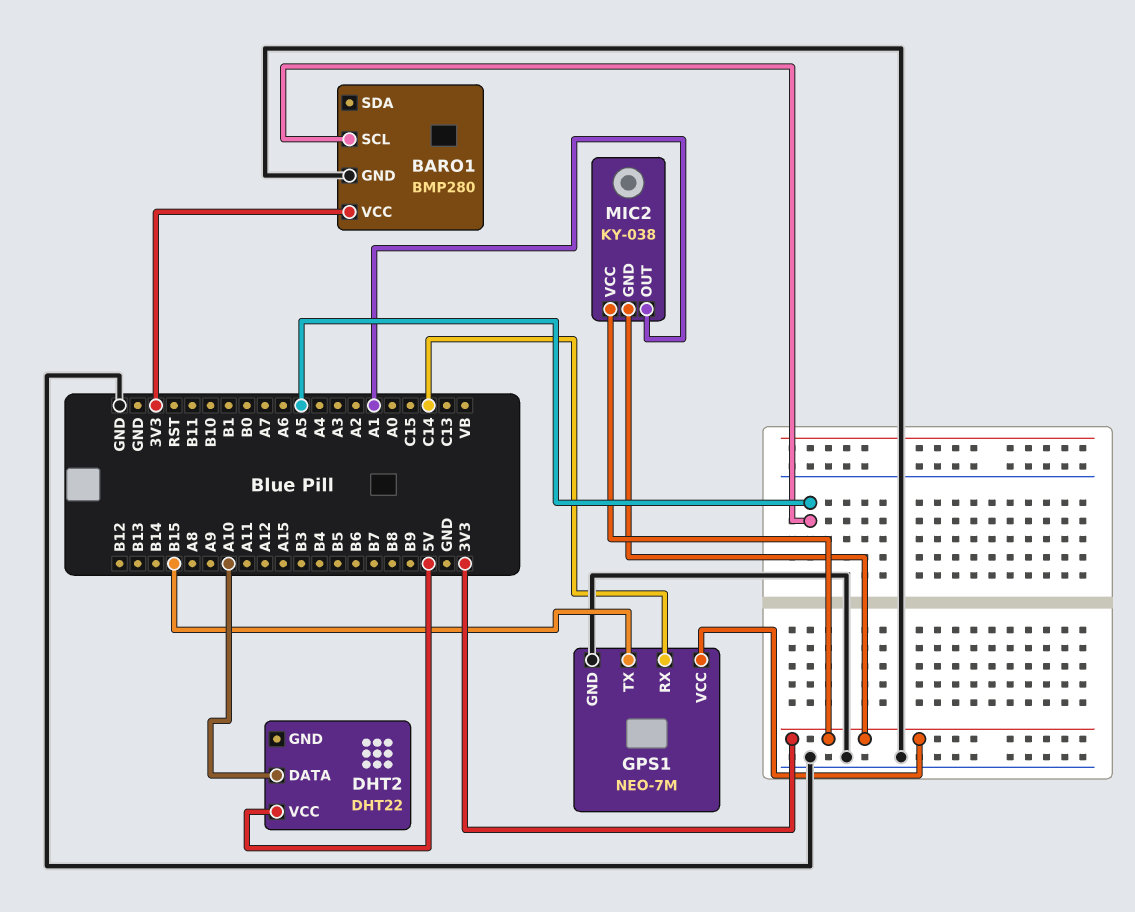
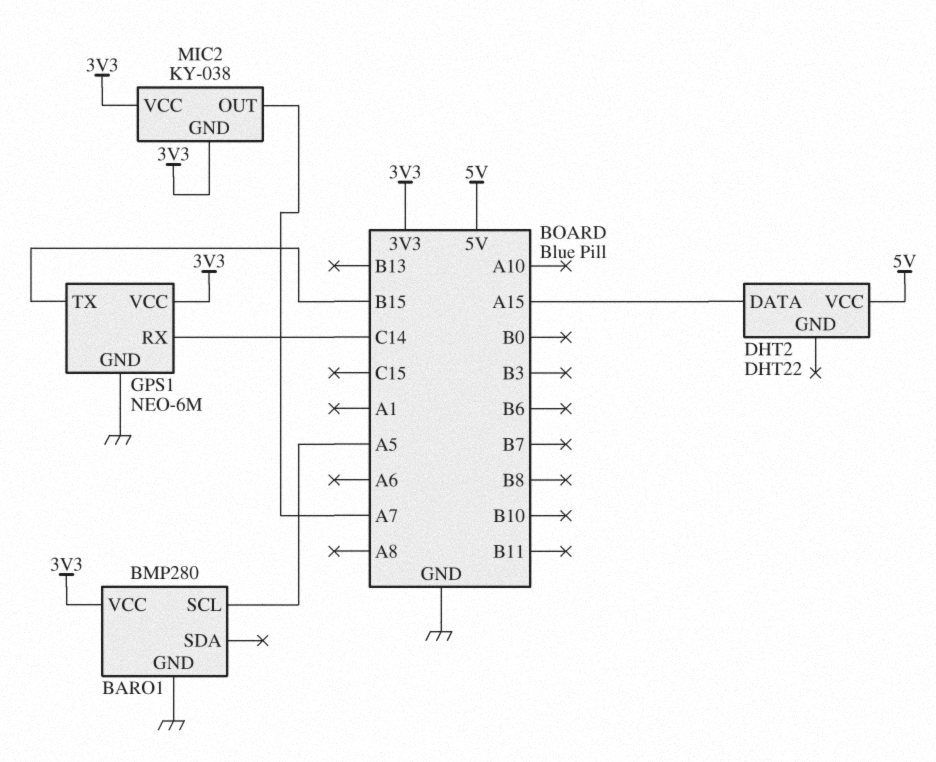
DHT2 pin DATA: A10 -> A15
GPS1: NEO-7M -> NEO-6M
MIC2 pin OUT: A1 -> A7

